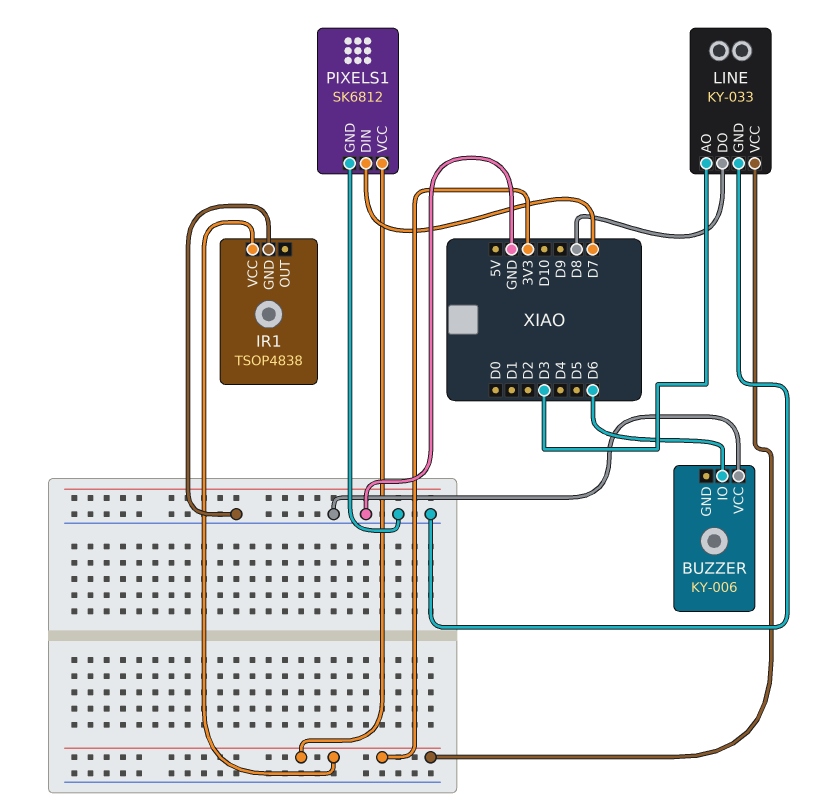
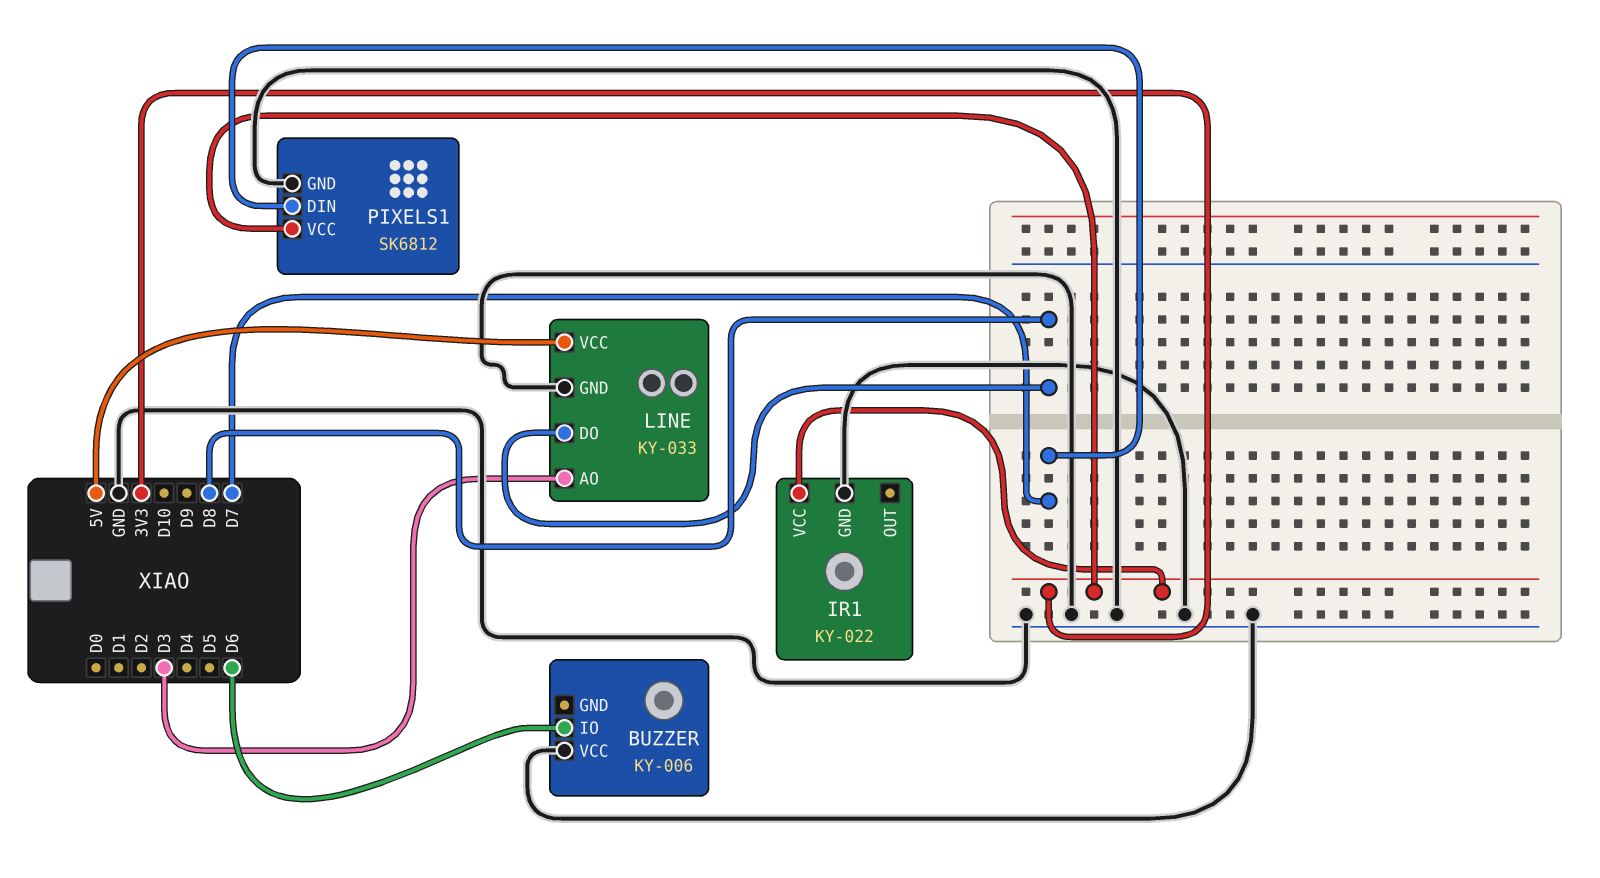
IR1: TSOP4838 -> KY-022
LINE pin VCC: 3V3 -> 5V

